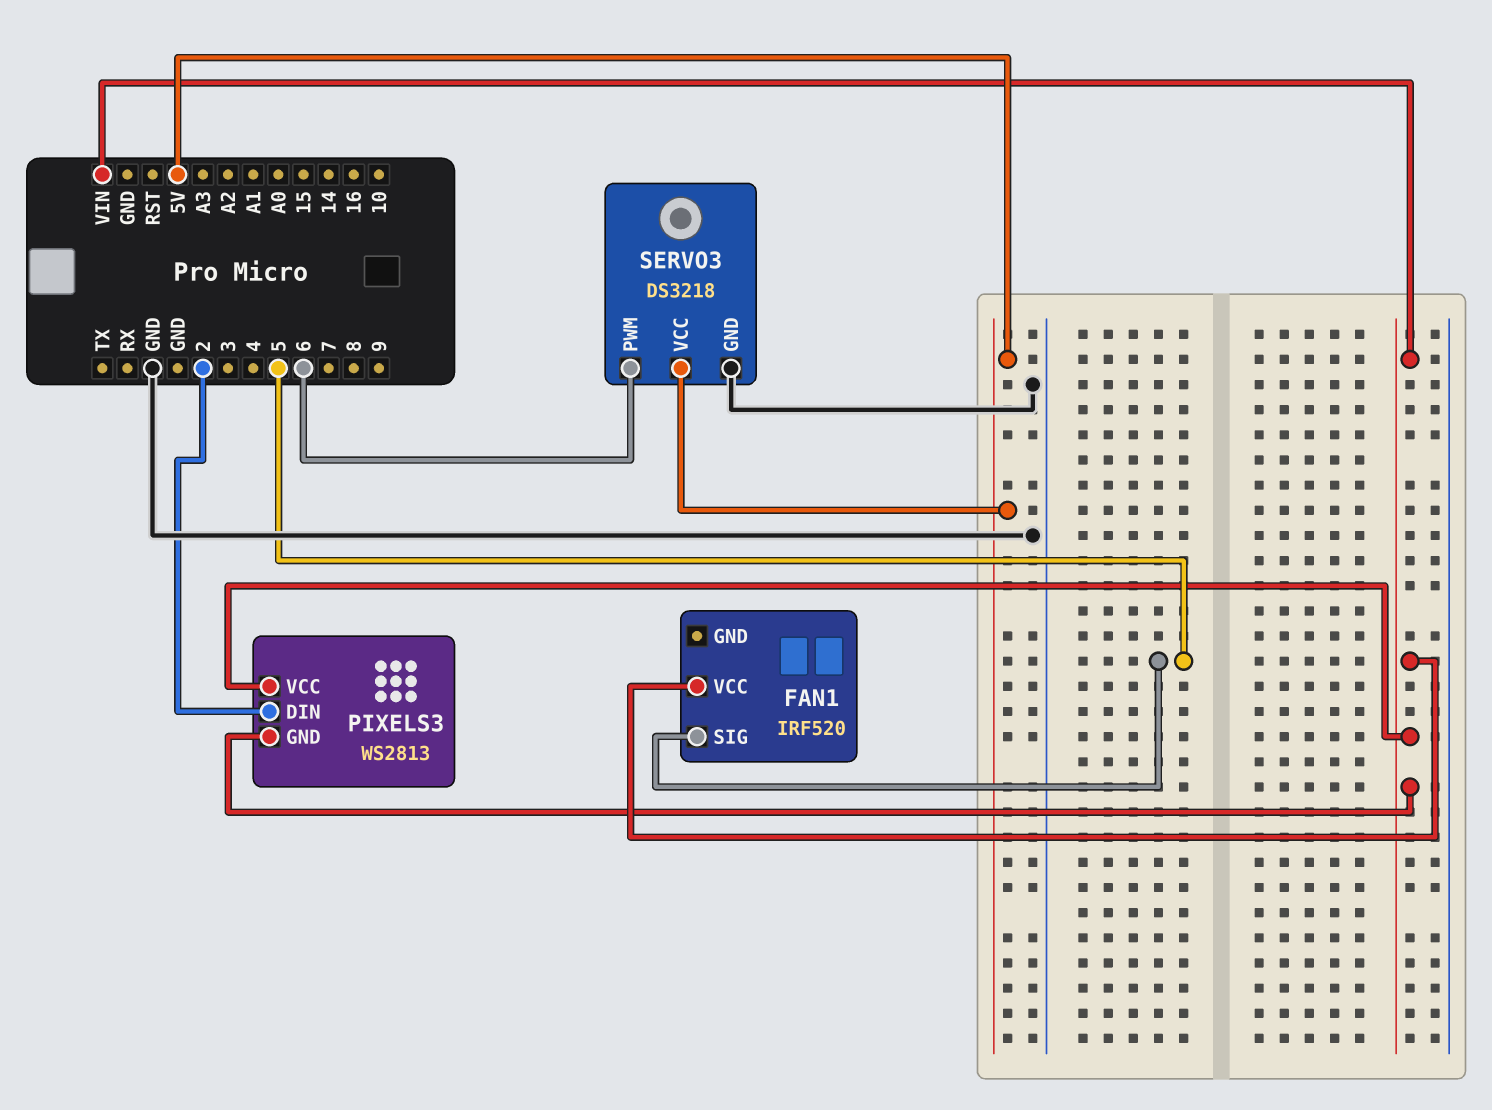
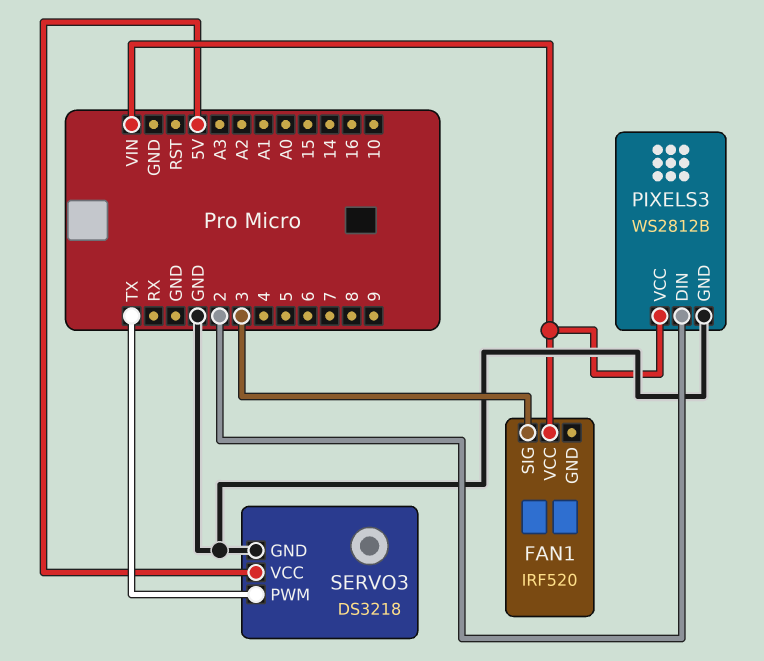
FAN1 pin SIG: 5 -> 3
PIXELS3: WS2813 -> WS2812B
PIXELS3 pin GND: VIN -> GND
SERVO3 pin PWM: 6 -> TX

